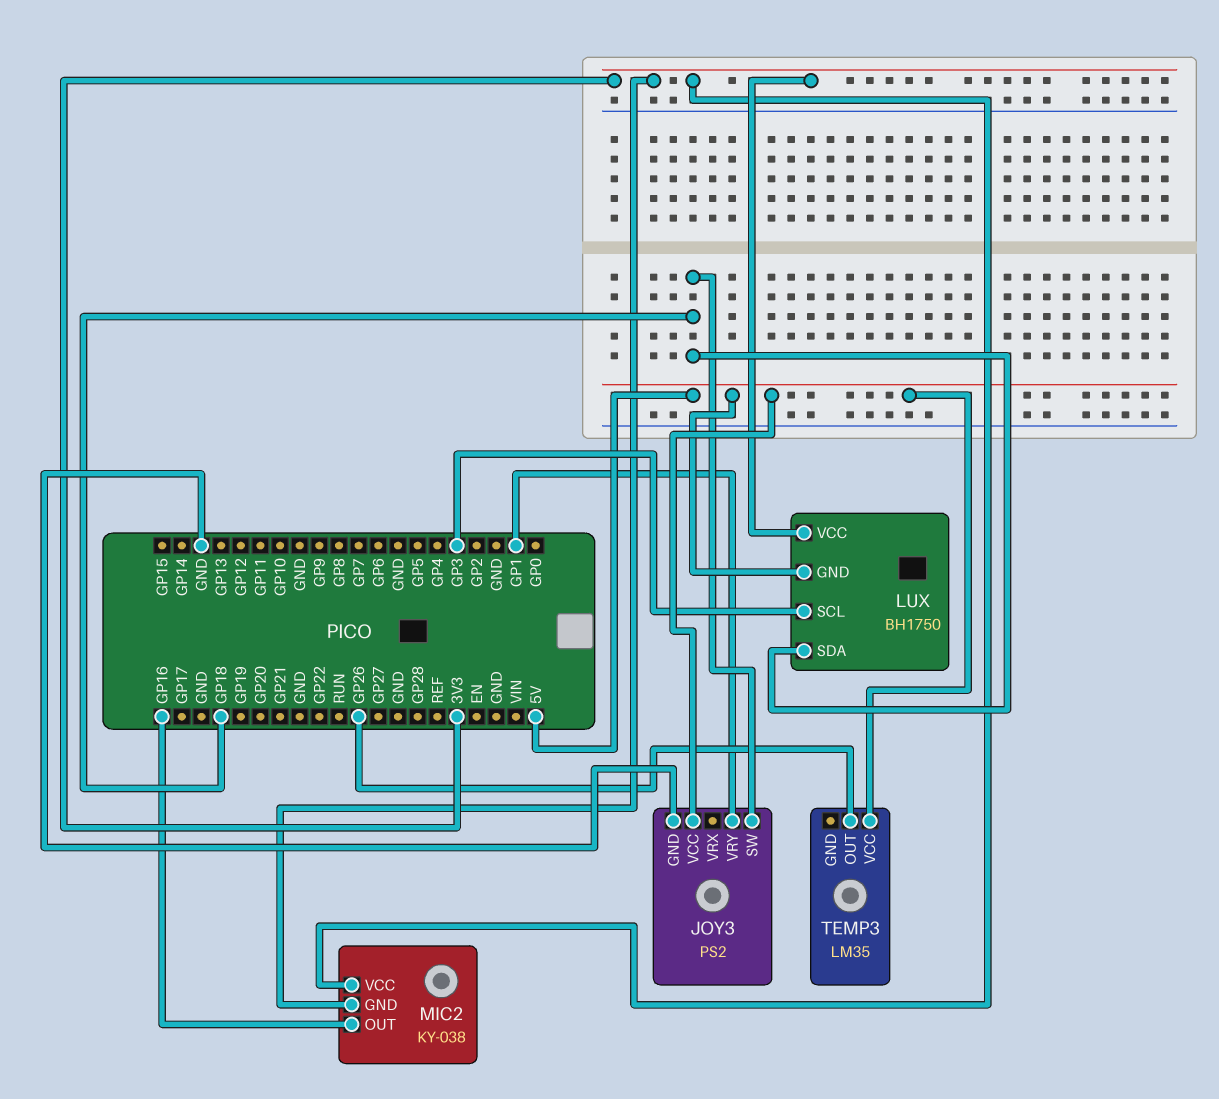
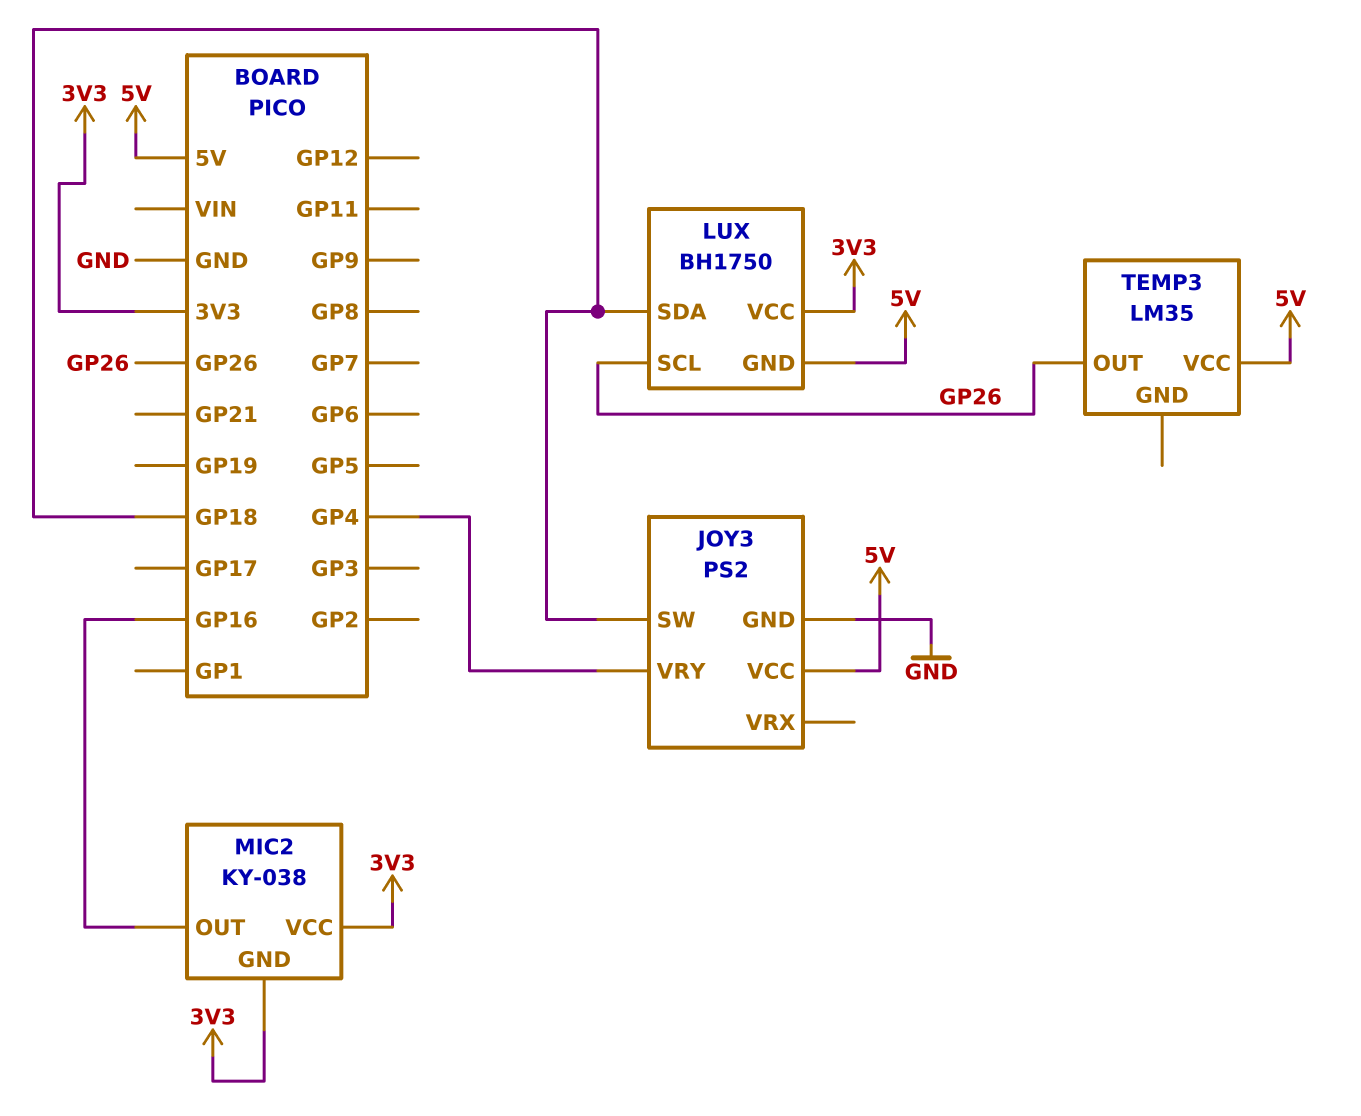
JOY3 pin VRY: GP1 -> GP4
LUX pin SCL: GP3 -> GP26

